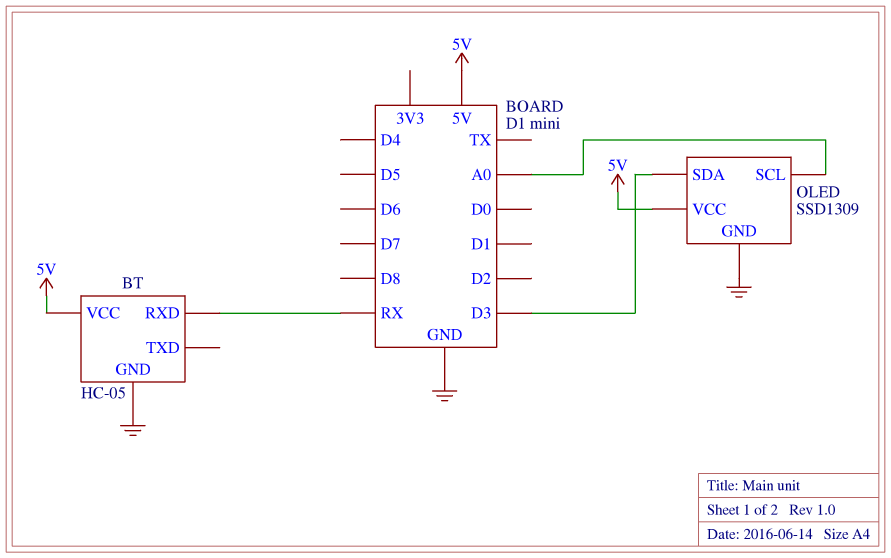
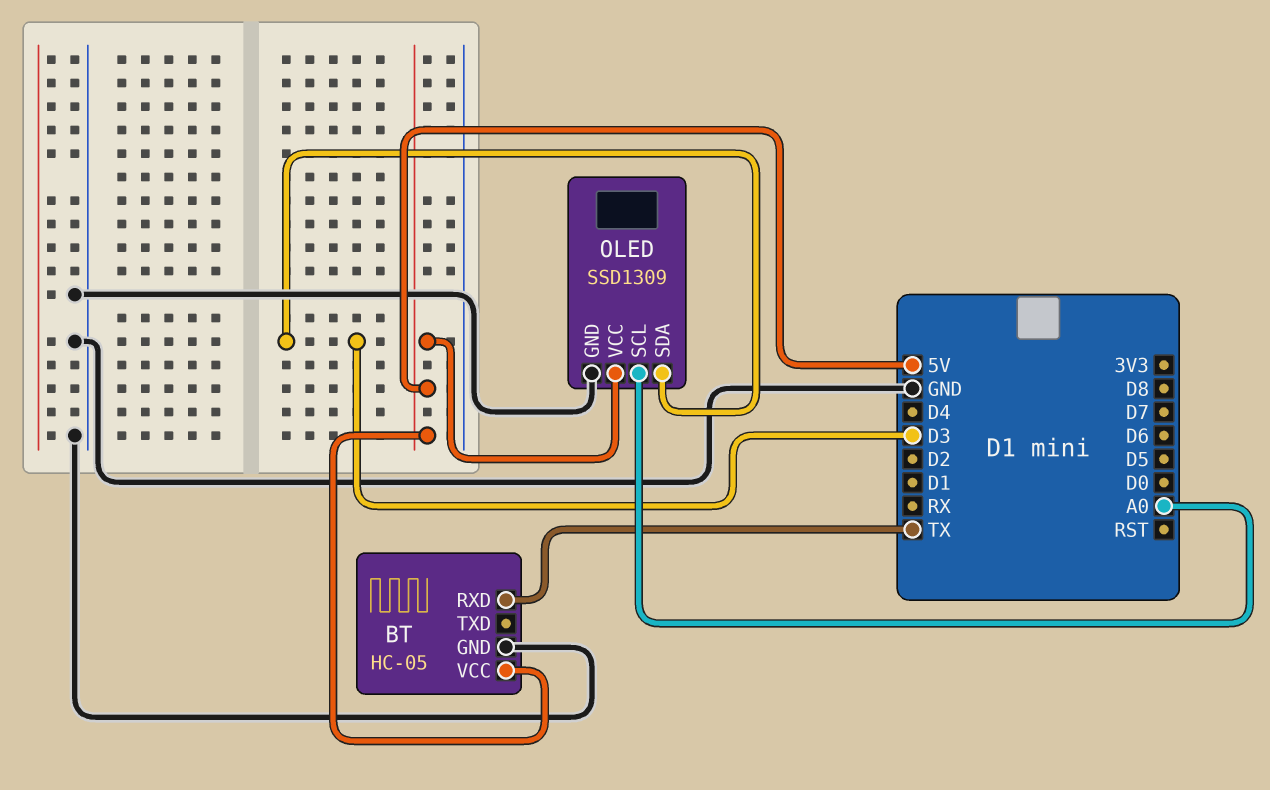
BT pin RXD: RX -> TX

